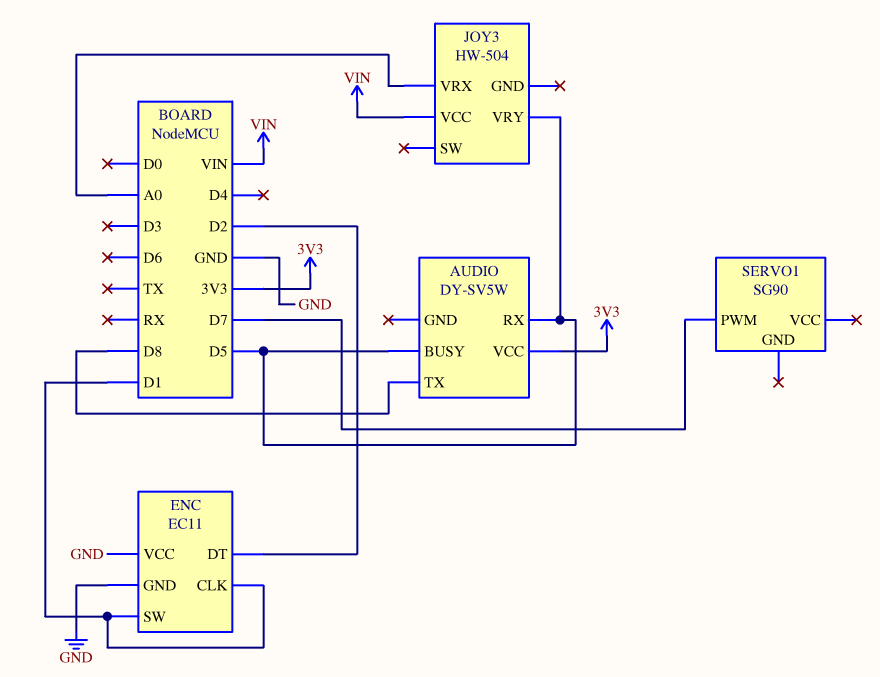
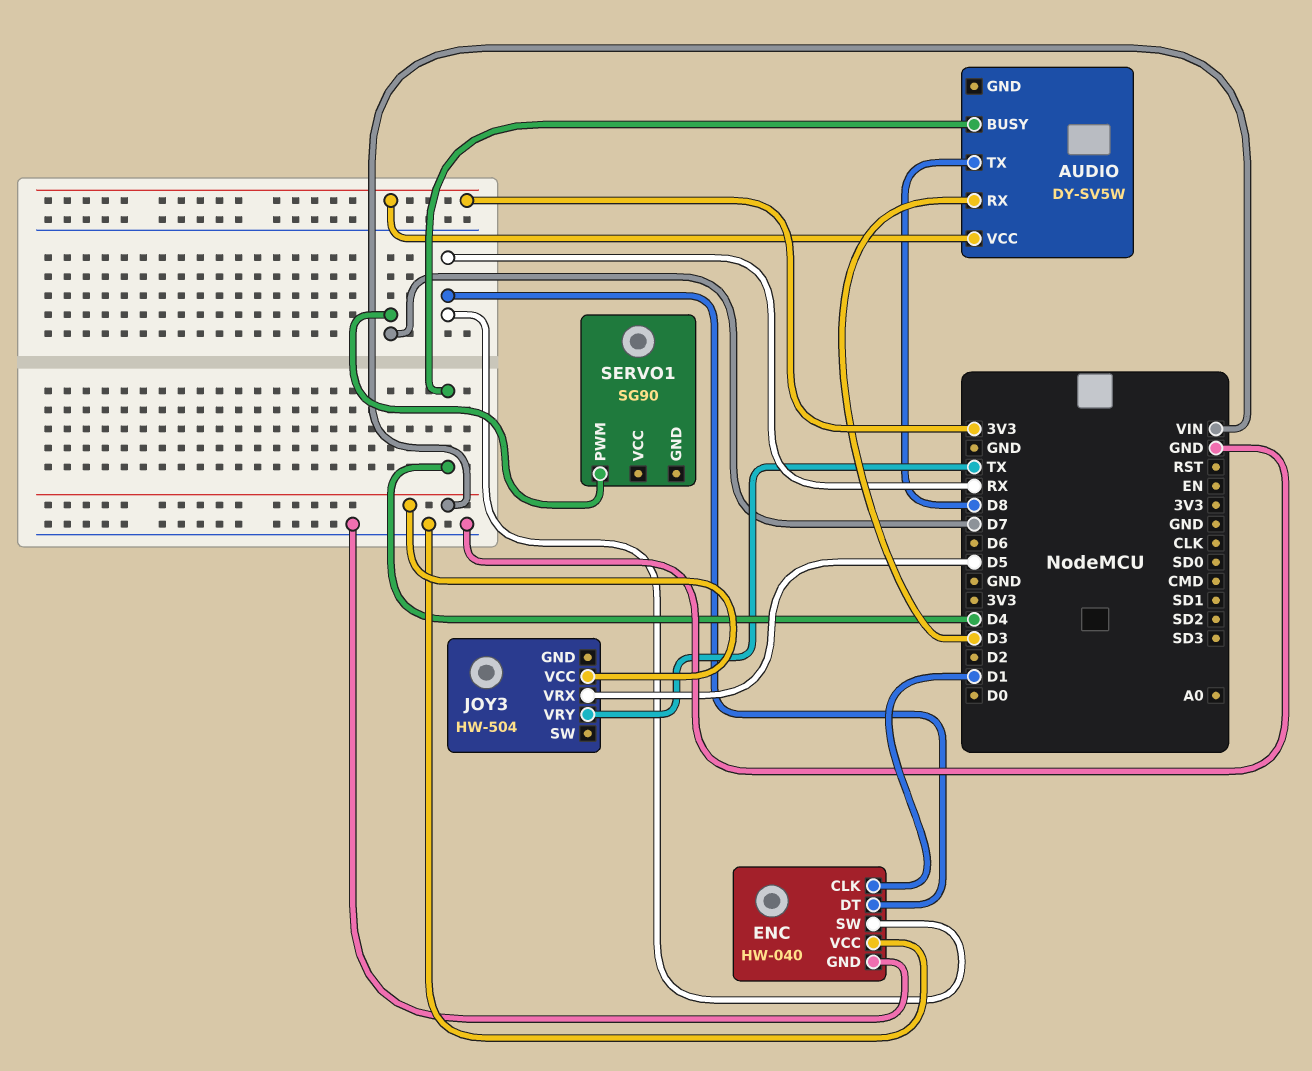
AUDIO pin BUSY: D5 -> D4
AUDIO pin RX: D5 -> D3
ENC: EC11 -> HW-040
ENC pin DT: D2 -> RX
ENC pin SW: D1 -> RX
JOY3 pin VRX: A0 -> D5
JOY3 pin VRY: D5 -> TX

